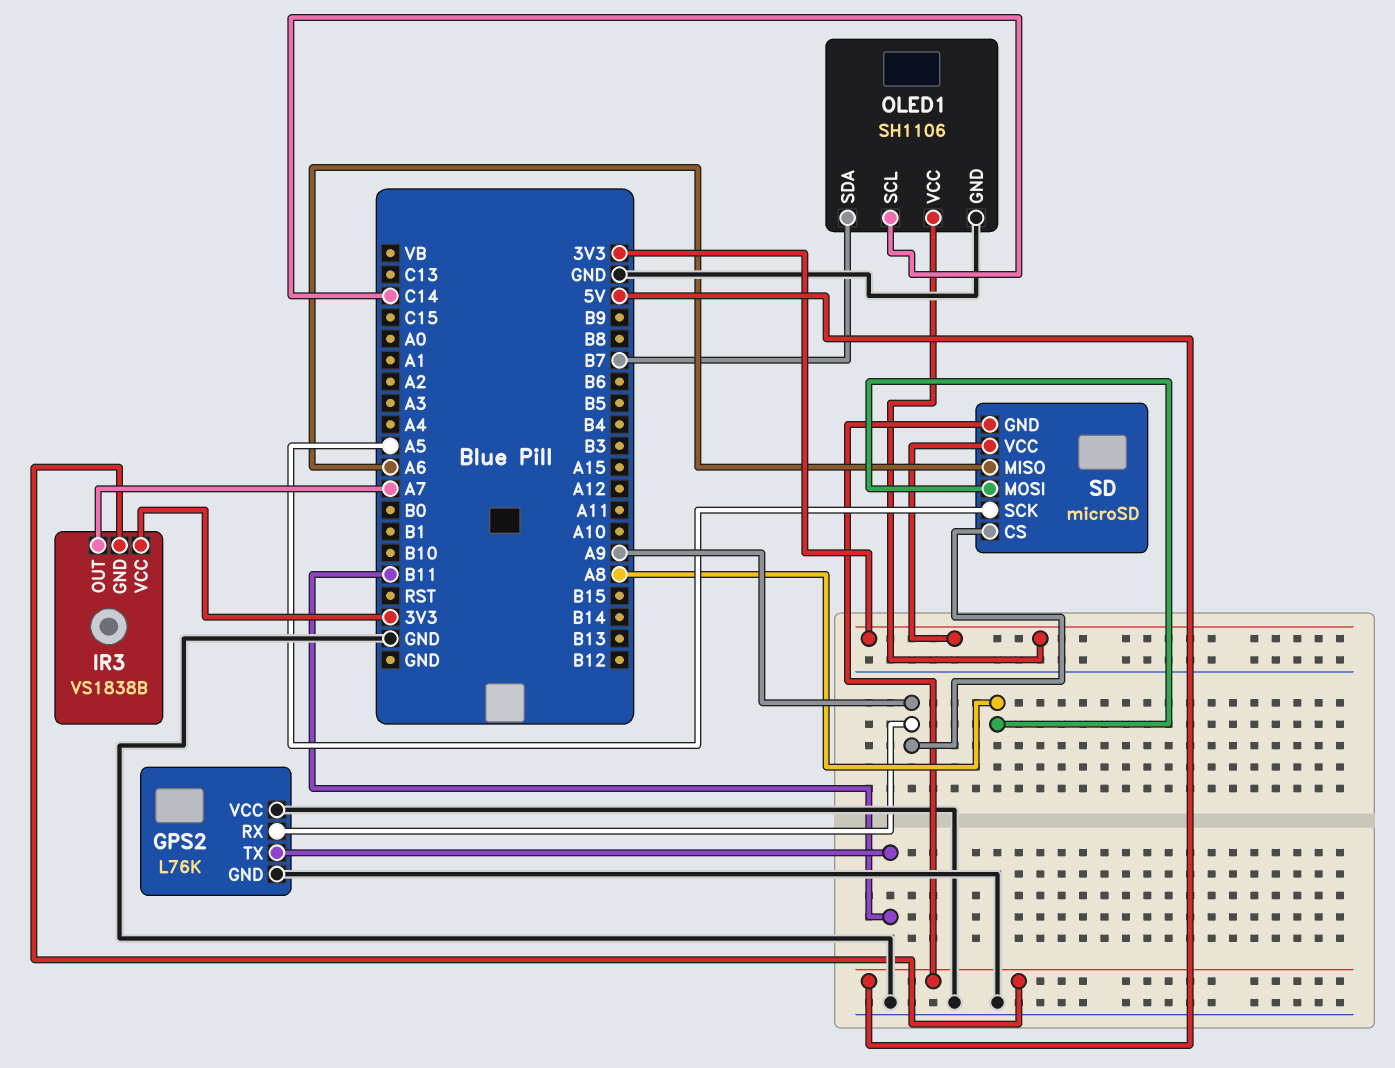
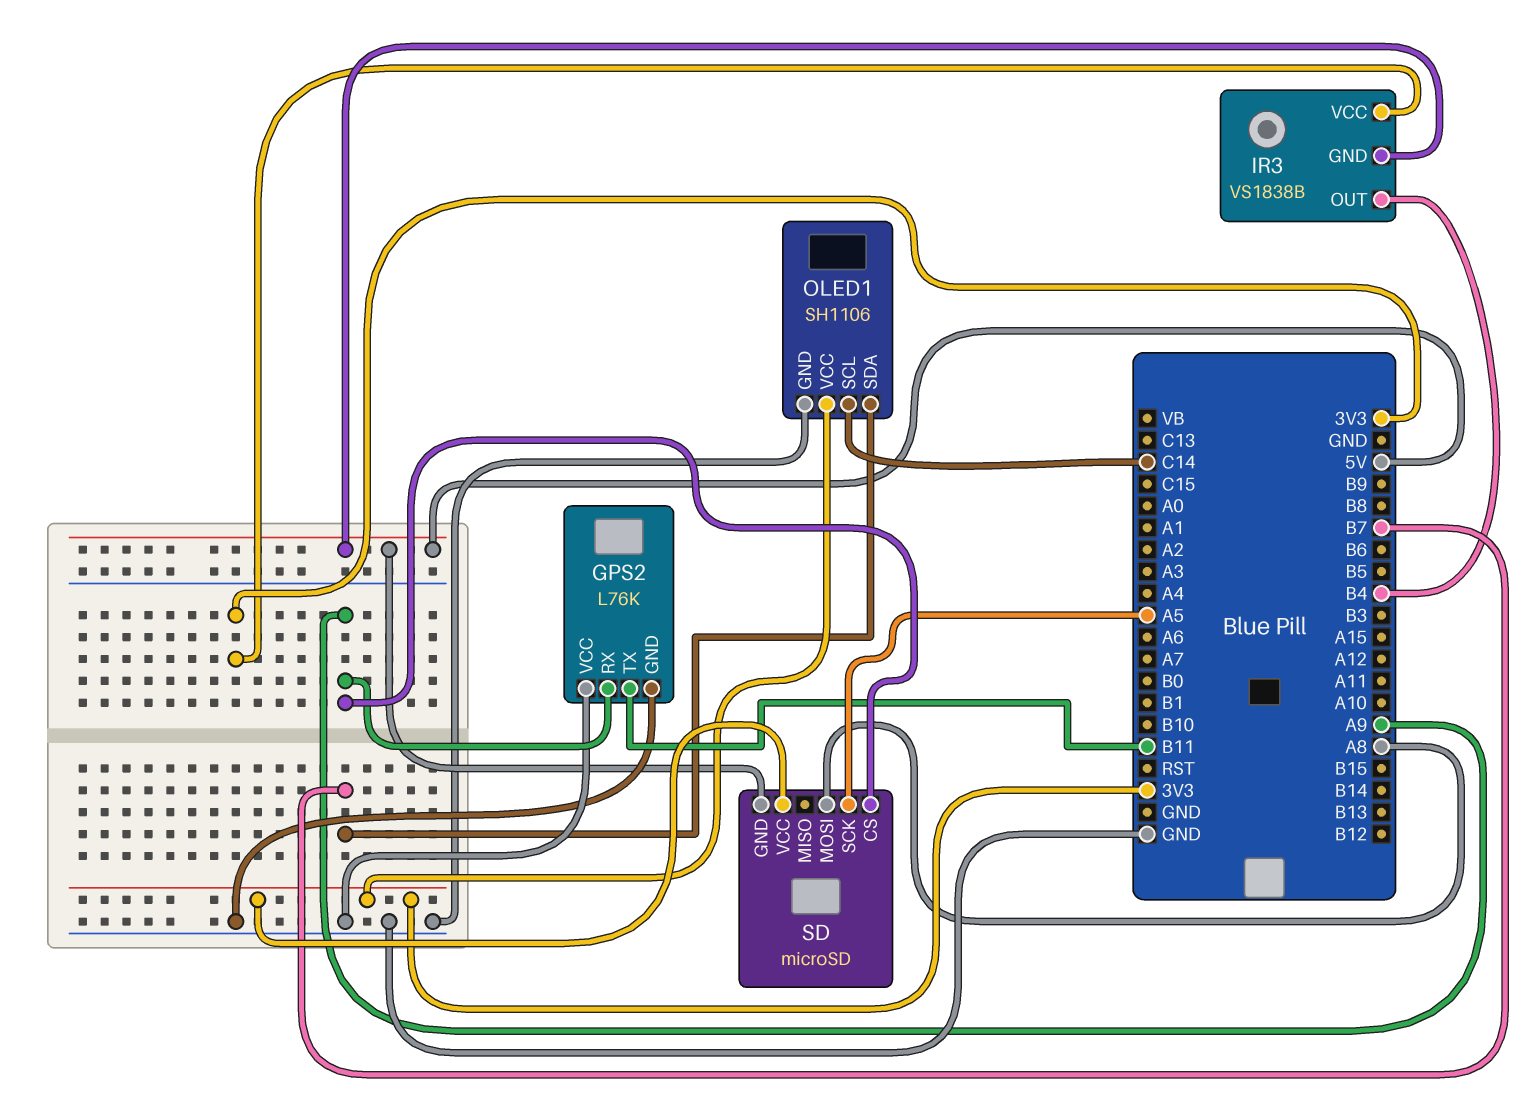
IR3 pin OUT: A7 -> B4
SD pin MISO: A6 -> none

